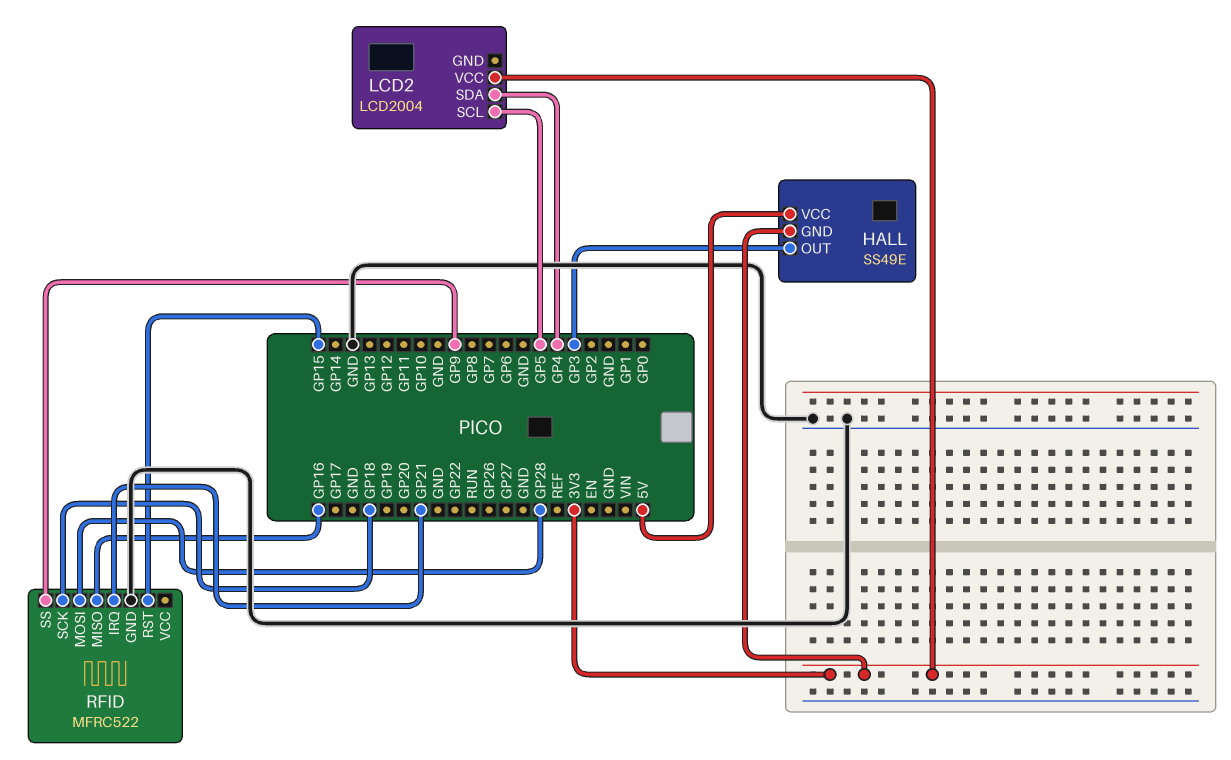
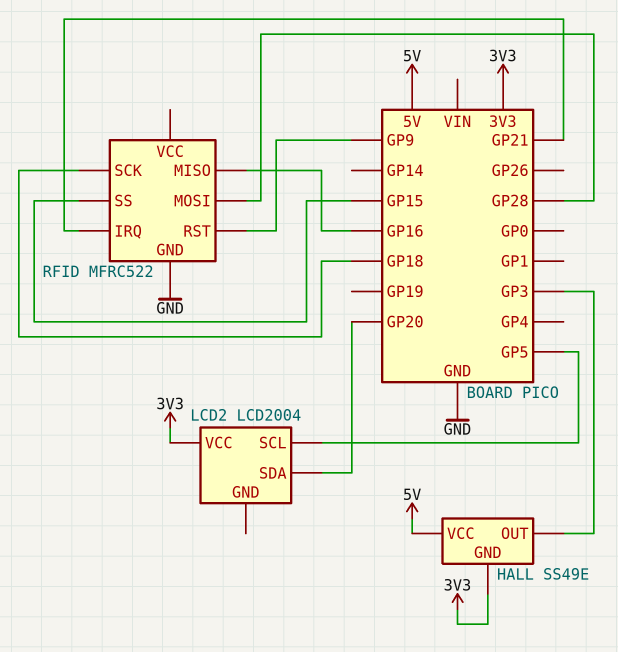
LCD2 pin SDA: GP4 -> GP20
RFID pin RST: GP15 -> GP9
RFID pin SS: GP9 -> GP15

